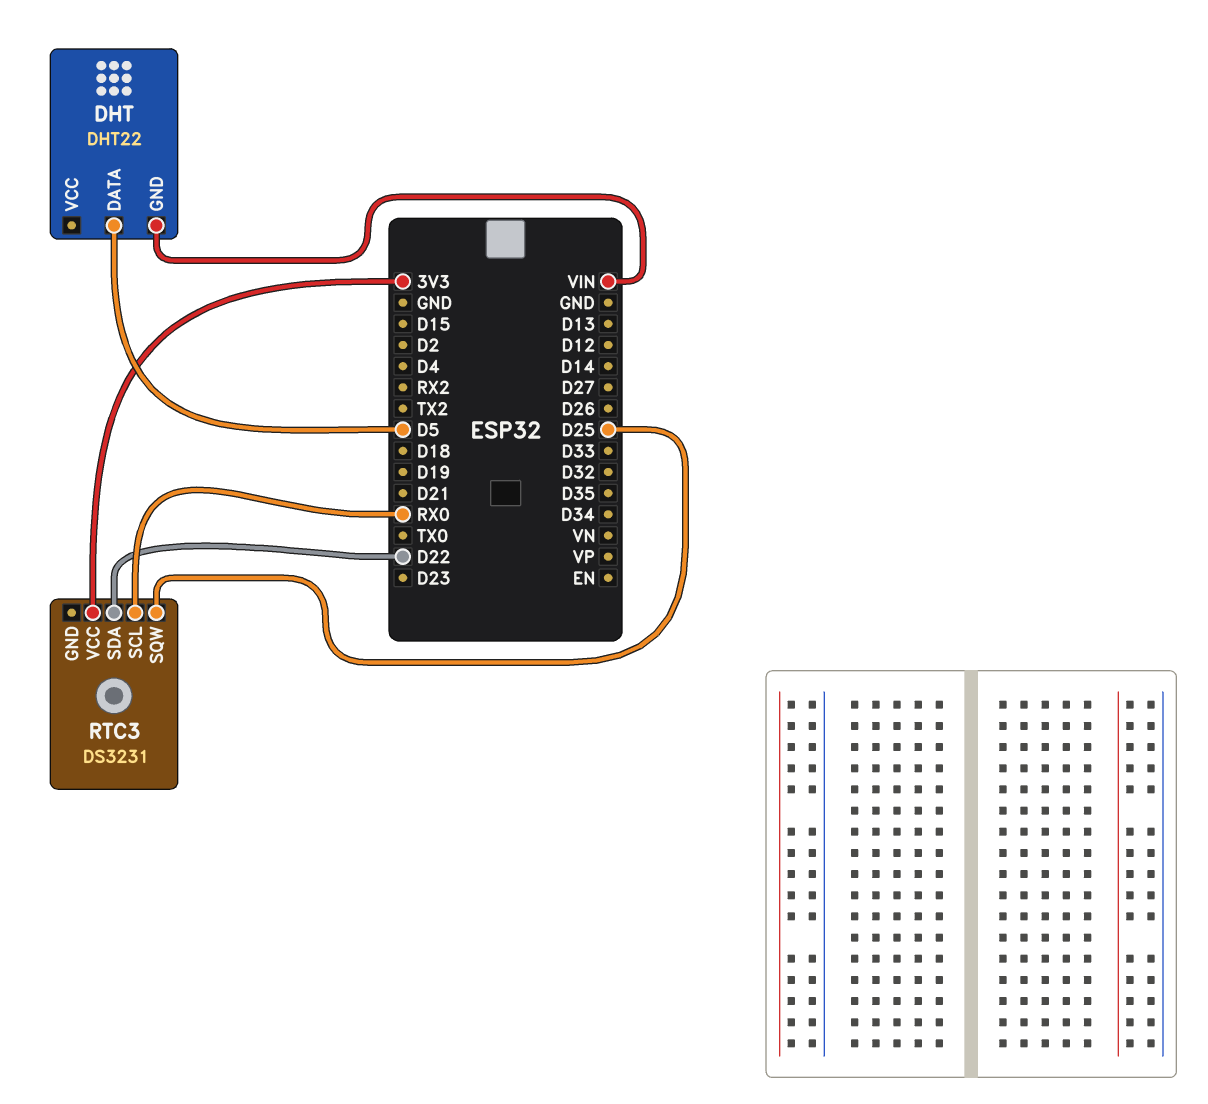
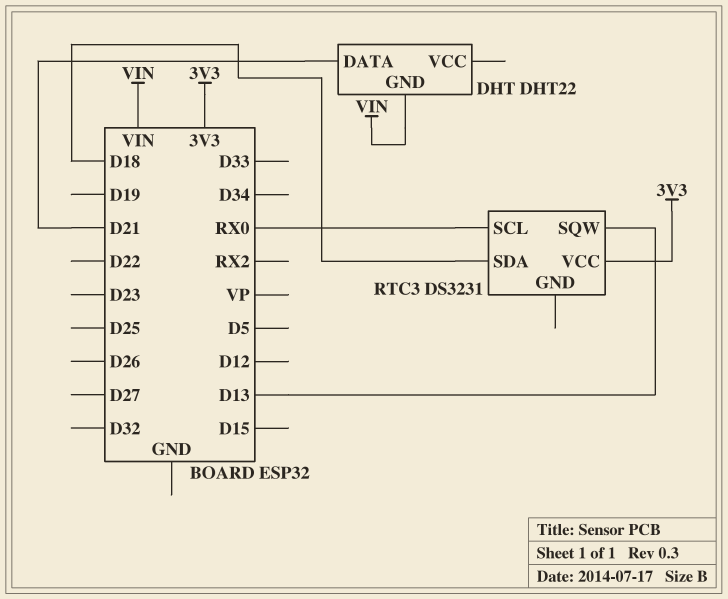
DHT pin DATA: D5 -> D21
RTC3 pin SDA: D22 -> D18
RTC3 pin SQW: D25 -> D13

